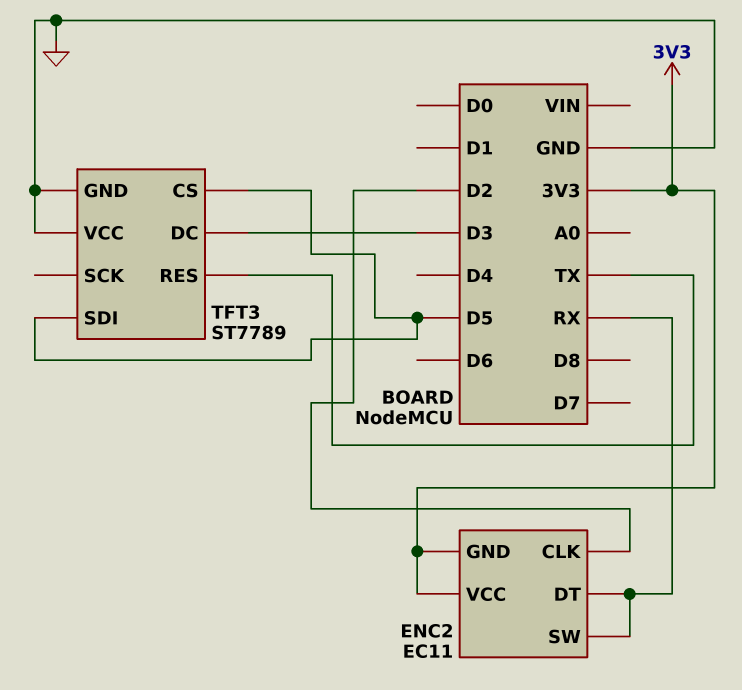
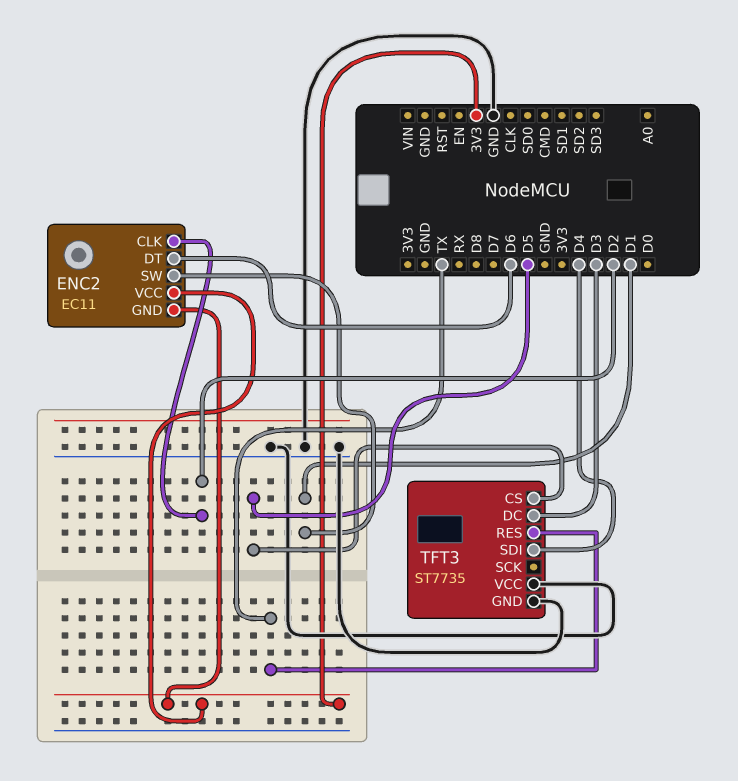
ENC2 pin DT: RX -> D6
ENC2 pin SW: RX -> D1
TFT3: ST7789 -> ST7735
TFT3 pin SDI: D5 -> D4

